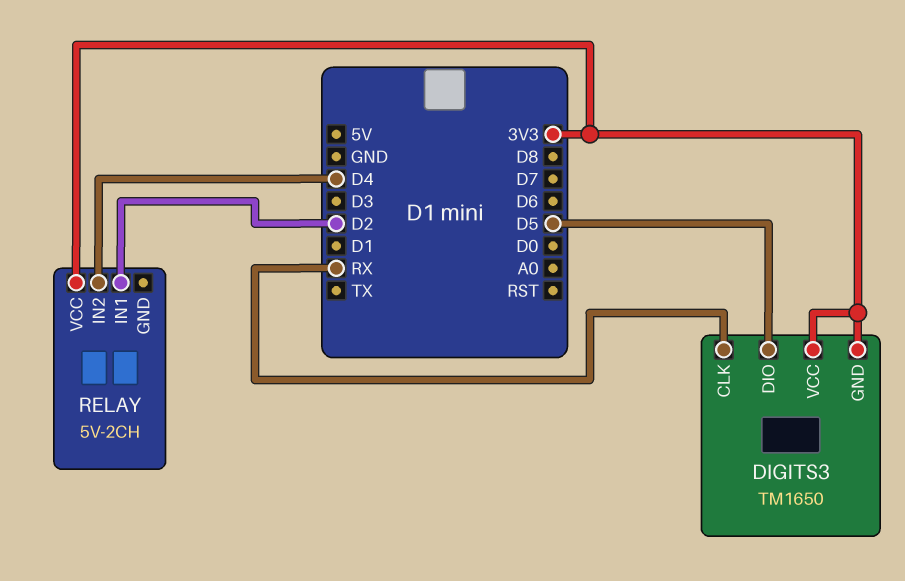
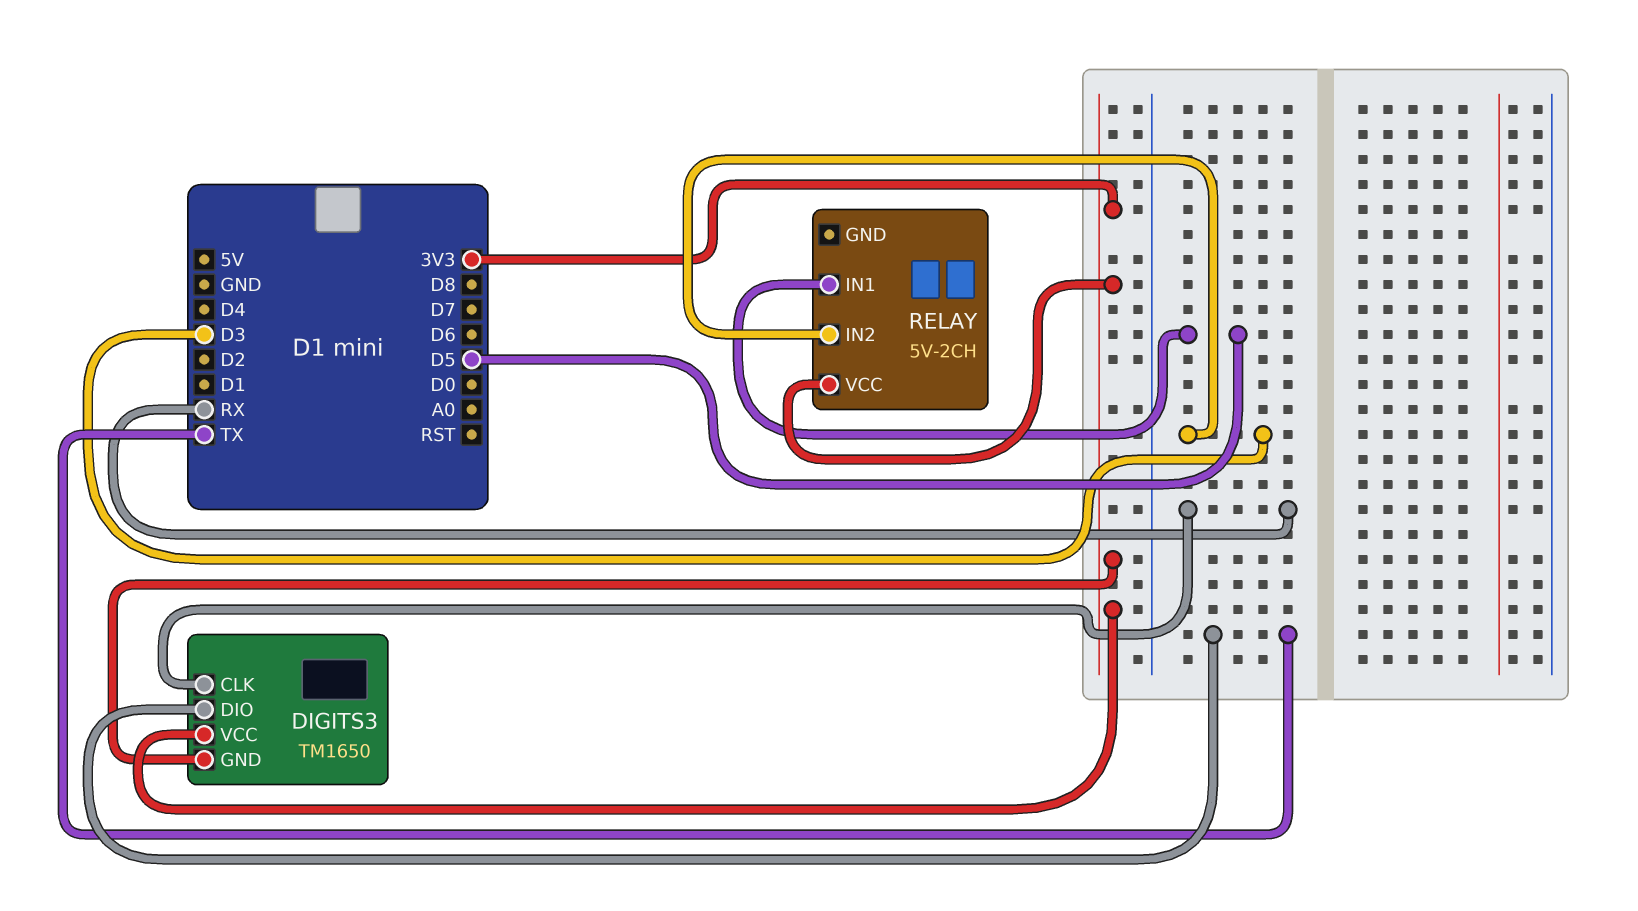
DIGITS3 pin DIO: D5 -> TX
RELAY pin IN1: D2 -> D5
RELAY pin IN2: D4 -> D3

